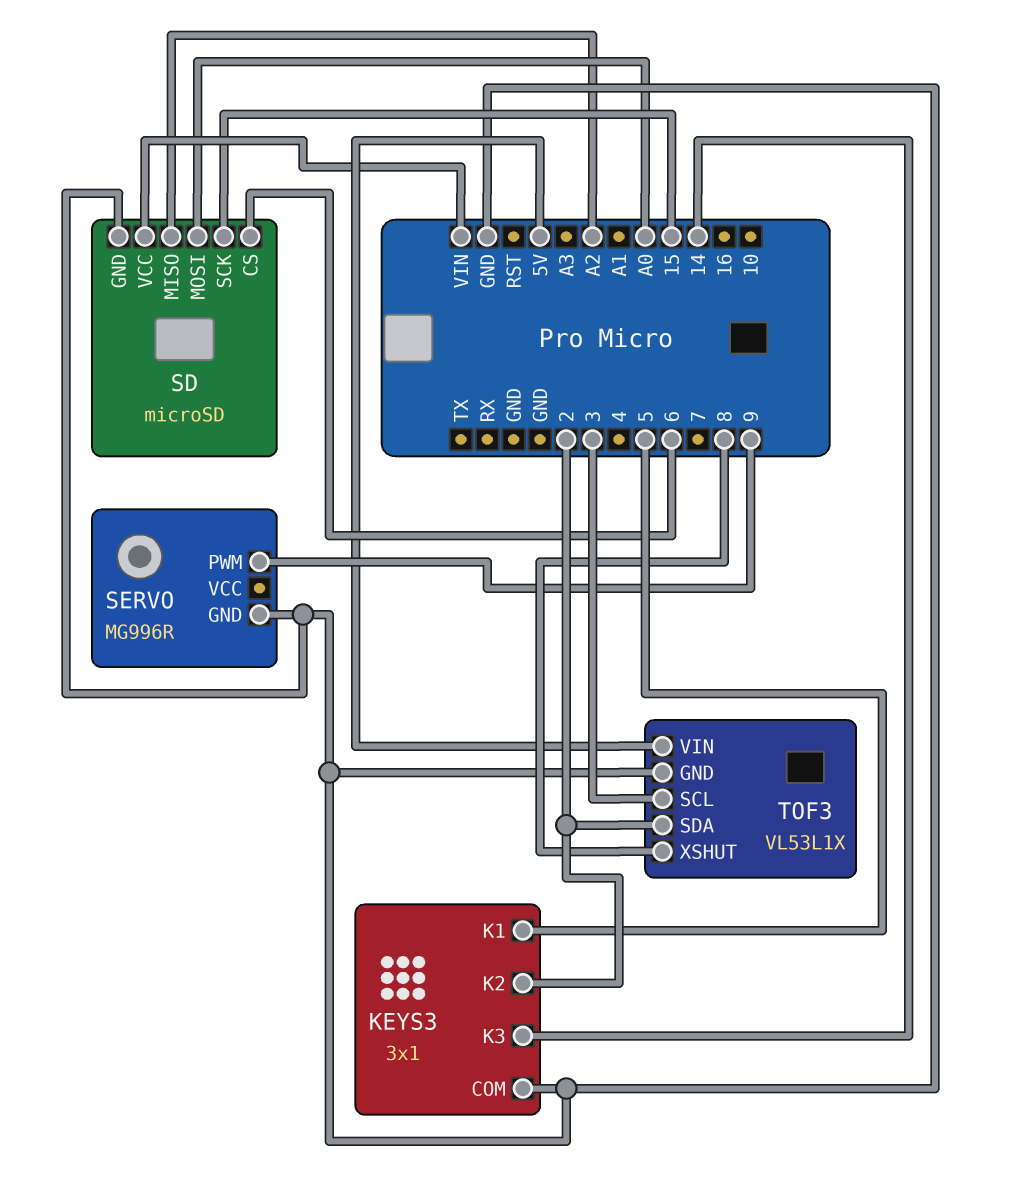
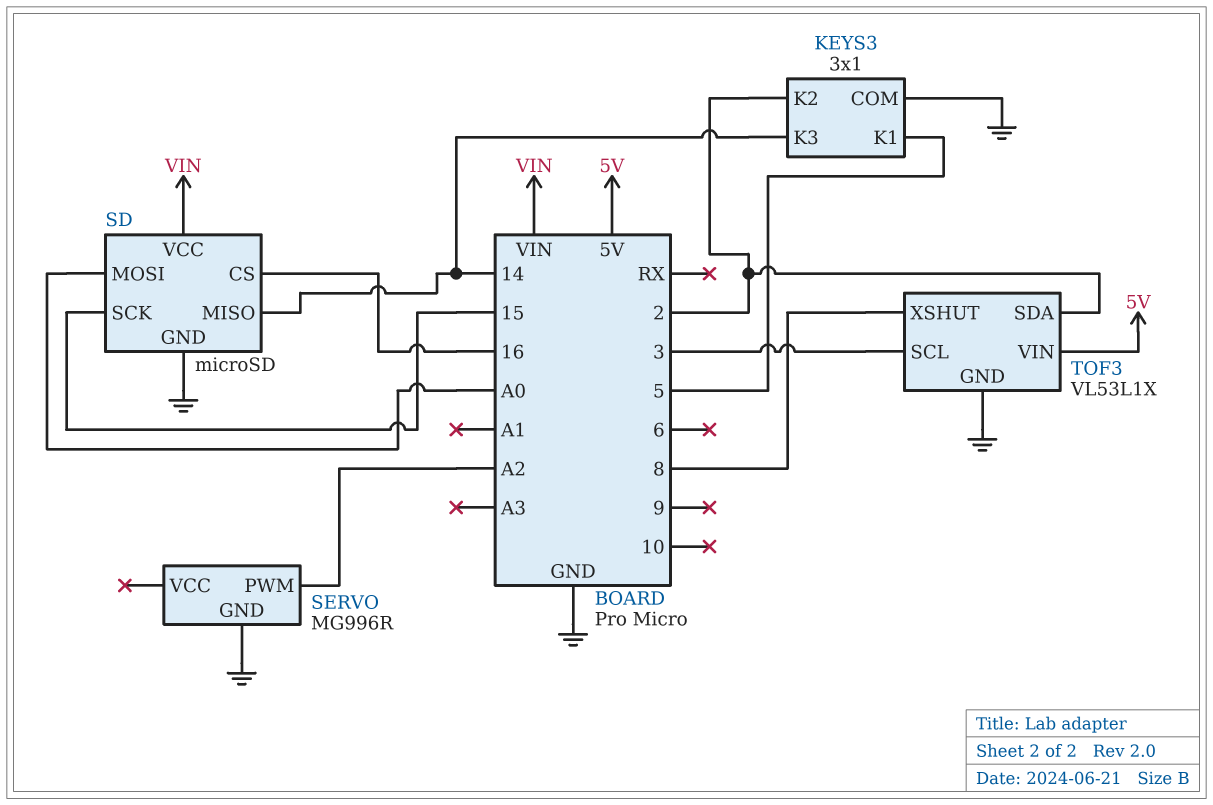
SD pin CS: 6 -> 16
SD pin MISO: A2 -> 14
SERVO pin PWM: 9 -> A2

